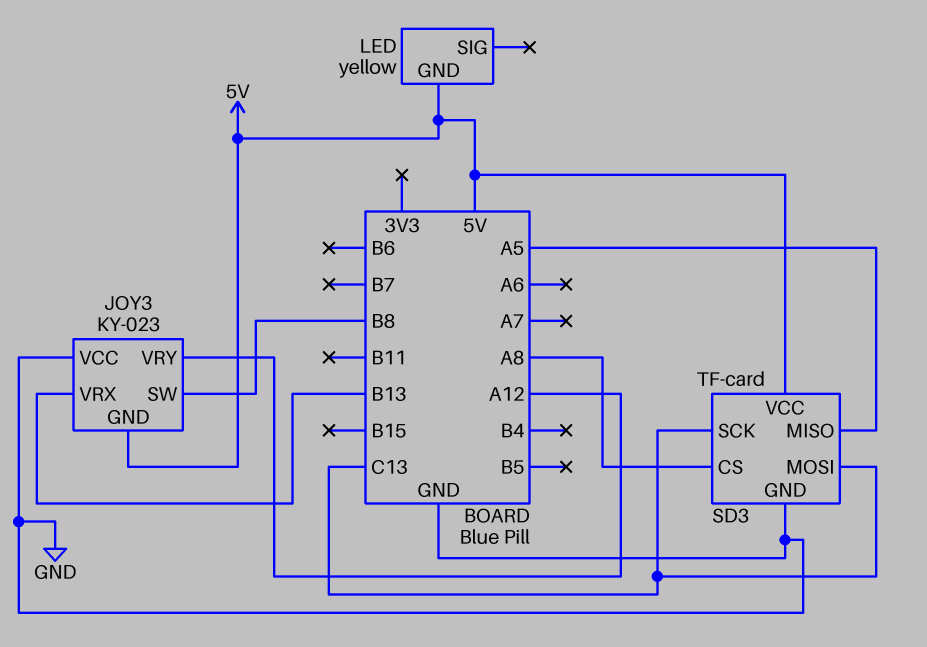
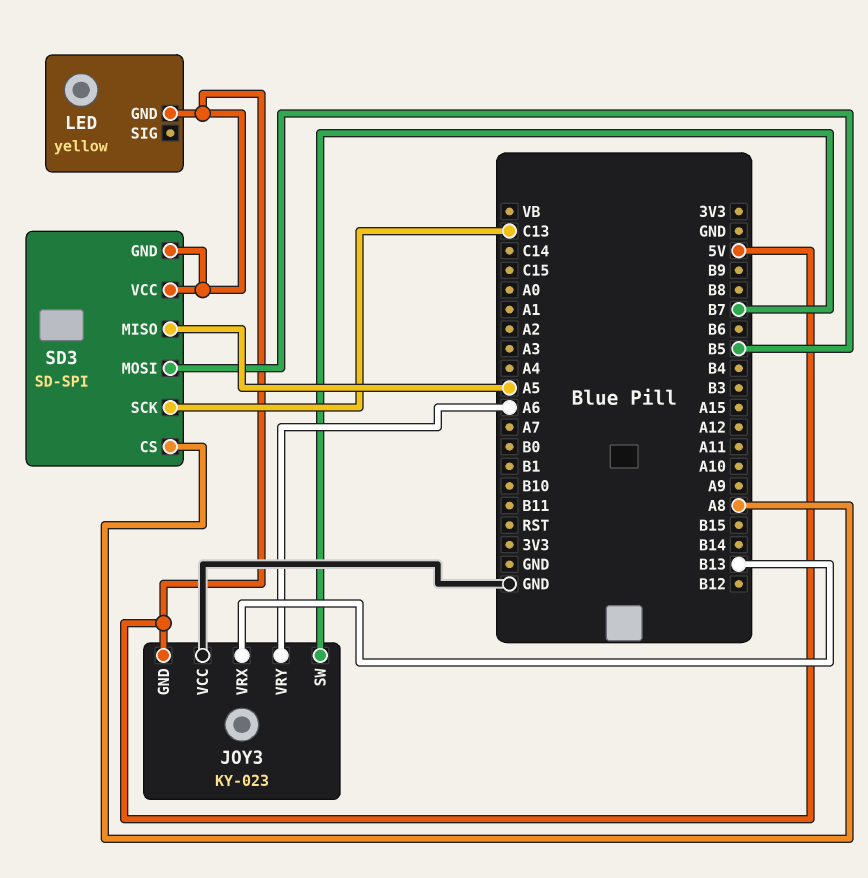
JOY3 pin SW: B8 -> B7
JOY3 pin VRY: A12 -> A6
SD3: TF-card -> SD-SPI
SD3 pin GND: GND -> 5V
SD3 pin MOSI: C13 -> B5

